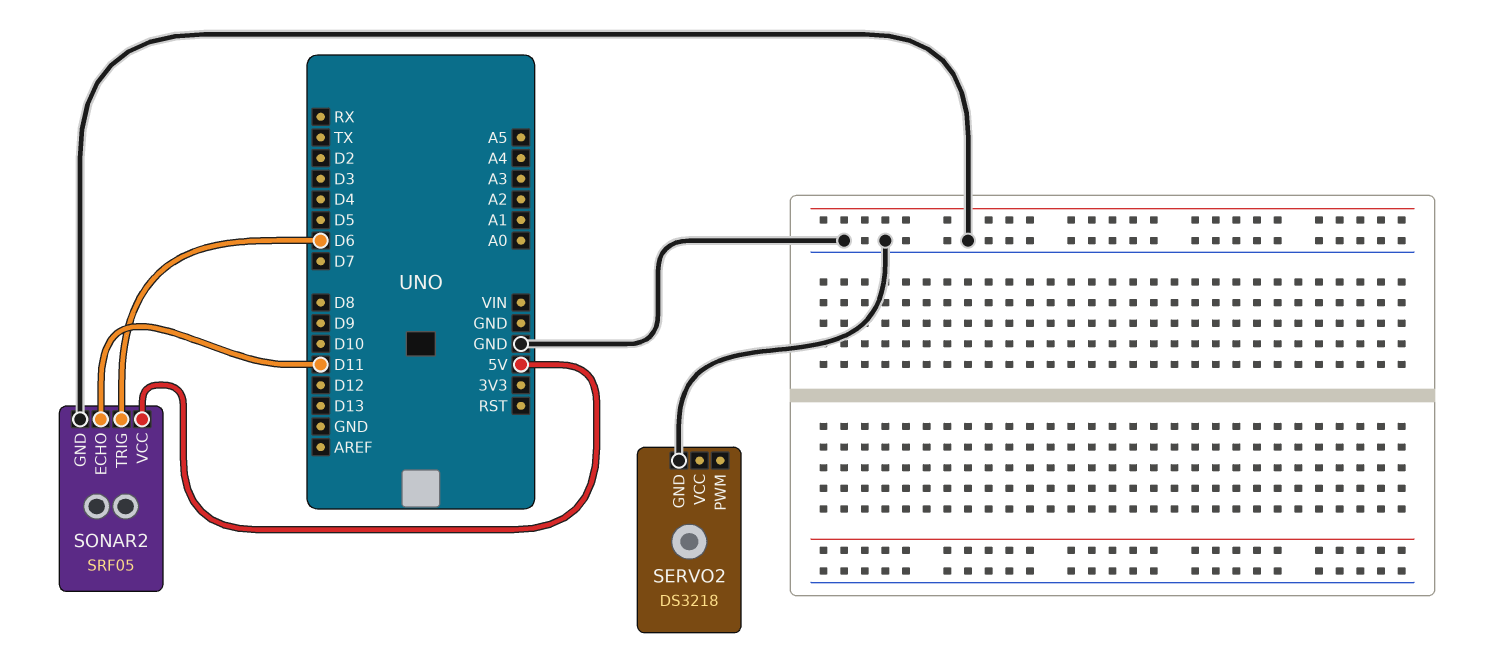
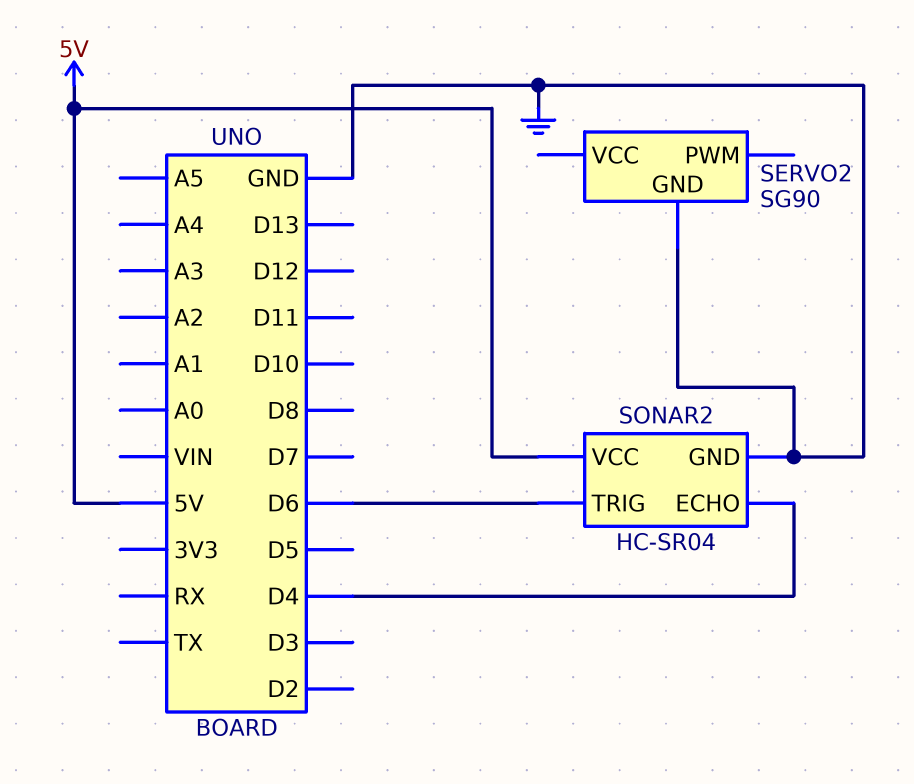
SERVO2: DS3218 -> SG90
SONAR2: SRF05 -> HC-SR04
SONAR2 pin ECHO: D11 -> D4

